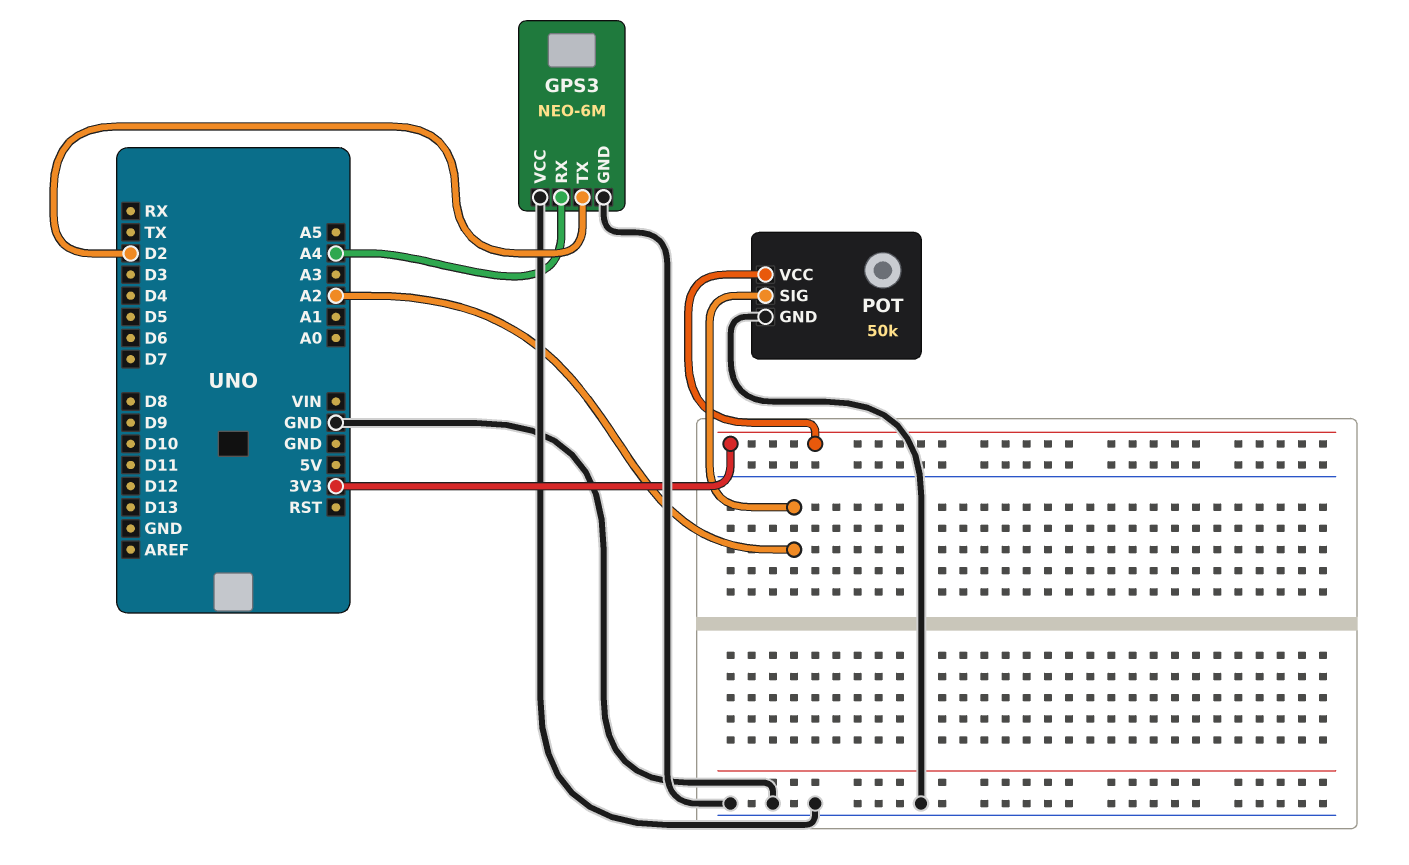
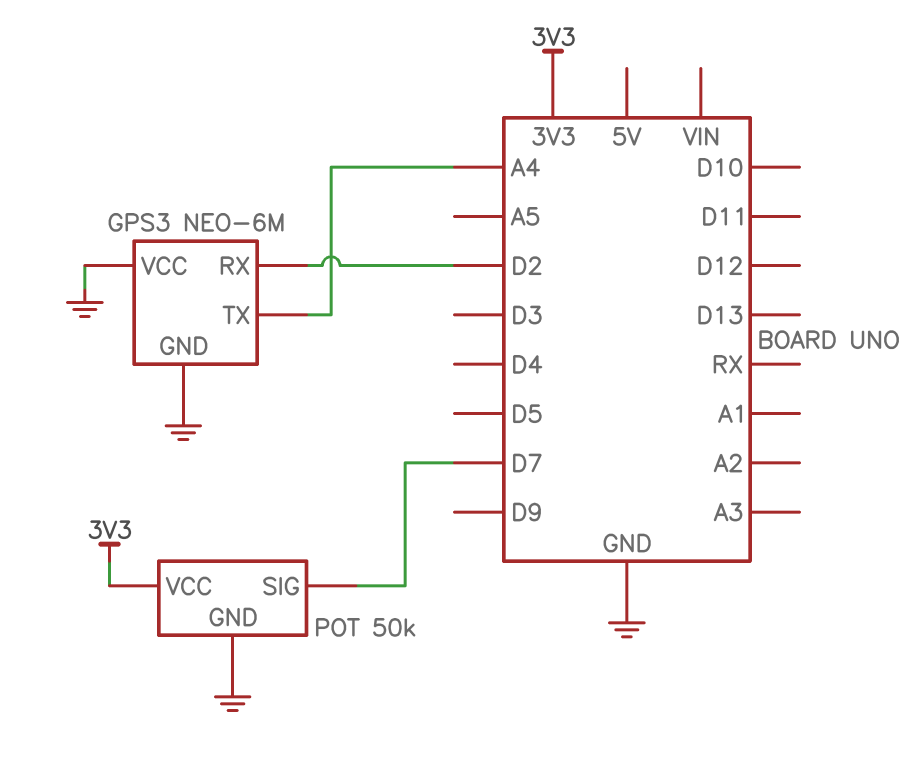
GPS3 pin RX: A4 -> D2
GPS3 pin TX: D2 -> A4
POT pin SIG: A2 -> D7

